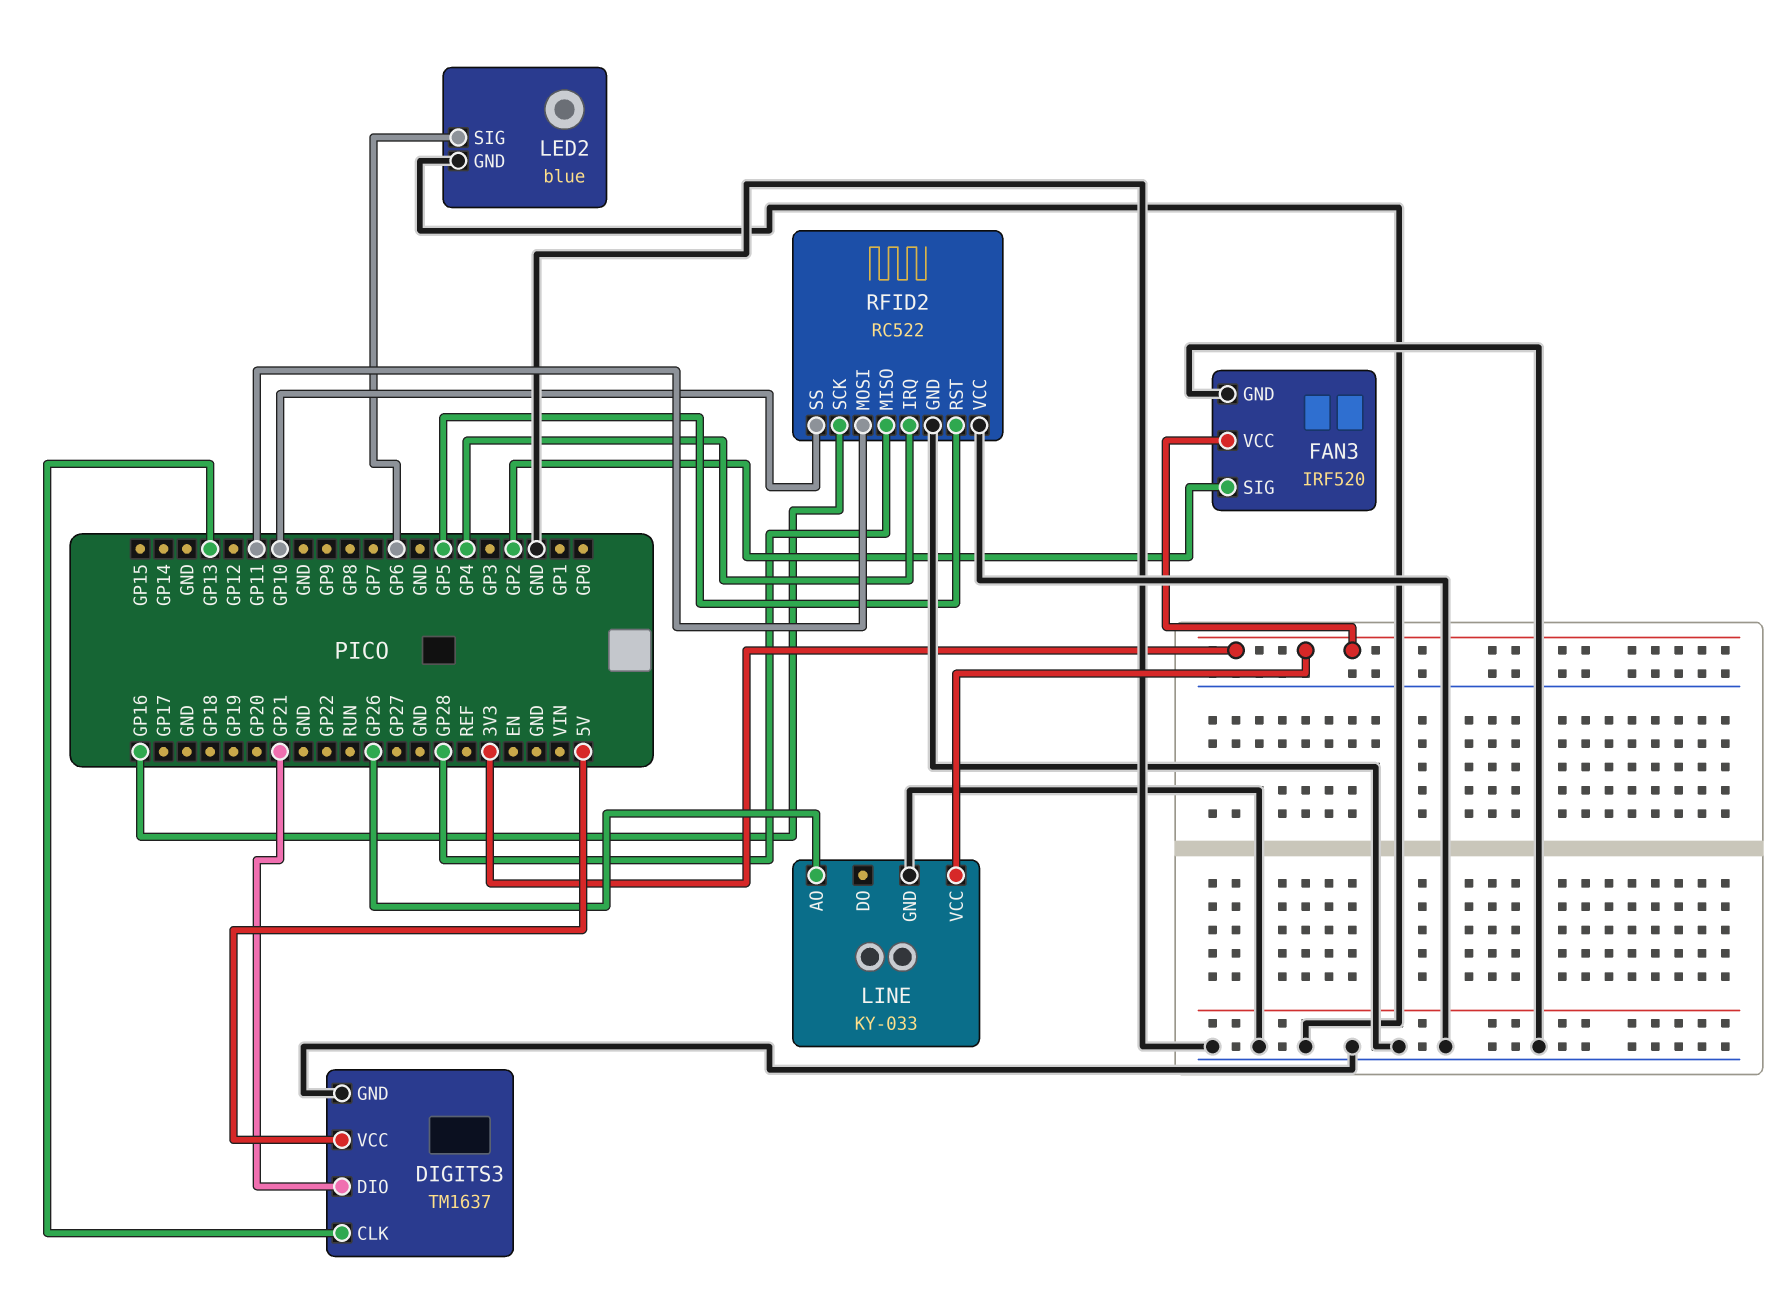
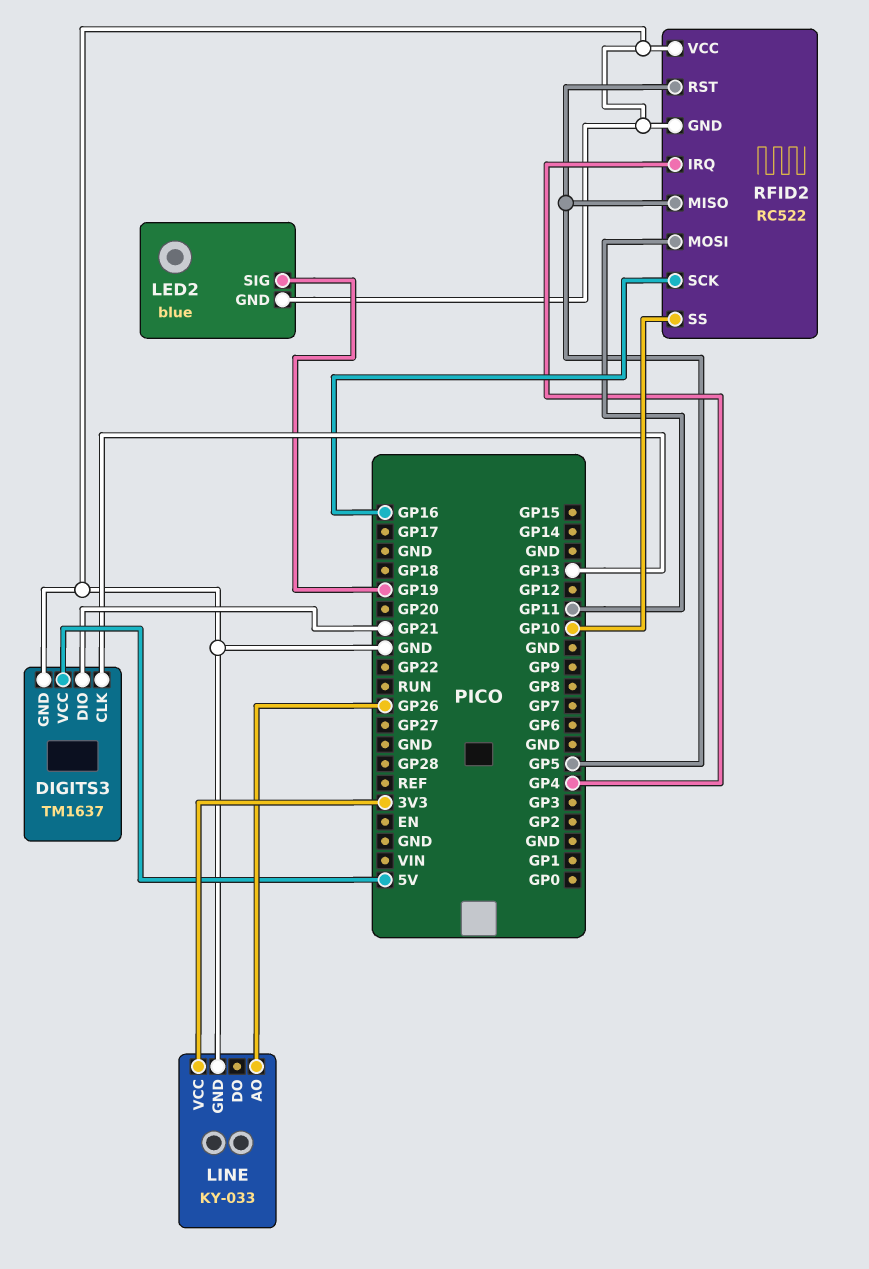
FAN3: IRF520 -> none
FAN3 pin GND: GND -> none
FAN3 pin SIG: GP2 -> none
FAN3 pin VCC: 3V3 -> none
LED2 pin SIG: GP6 -> GP19
RFID2 pin MISO: GP28 -> GP5

